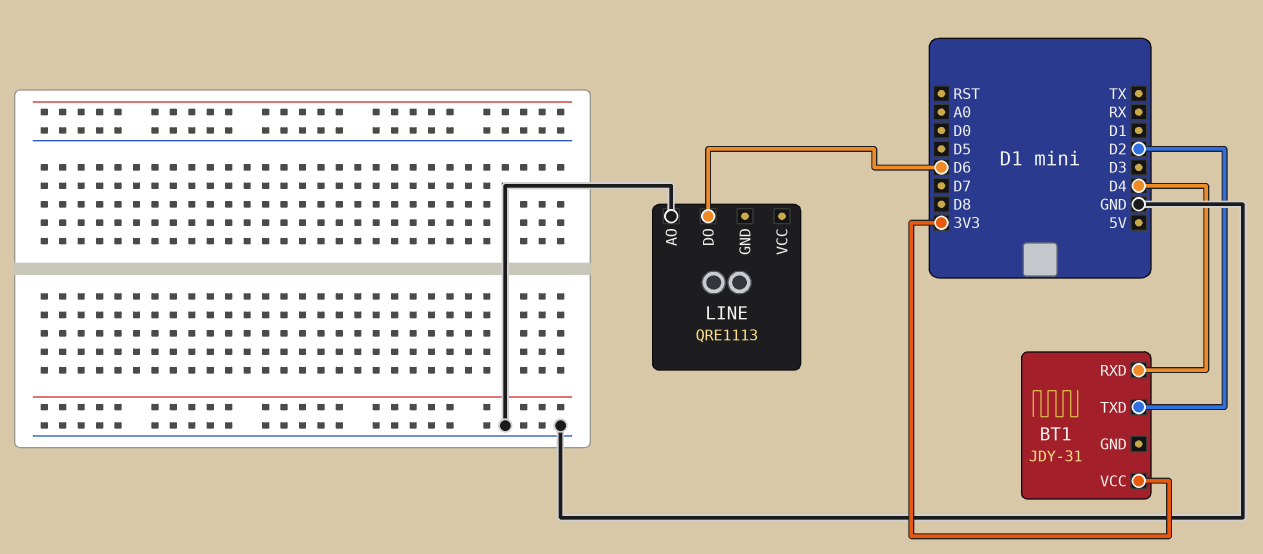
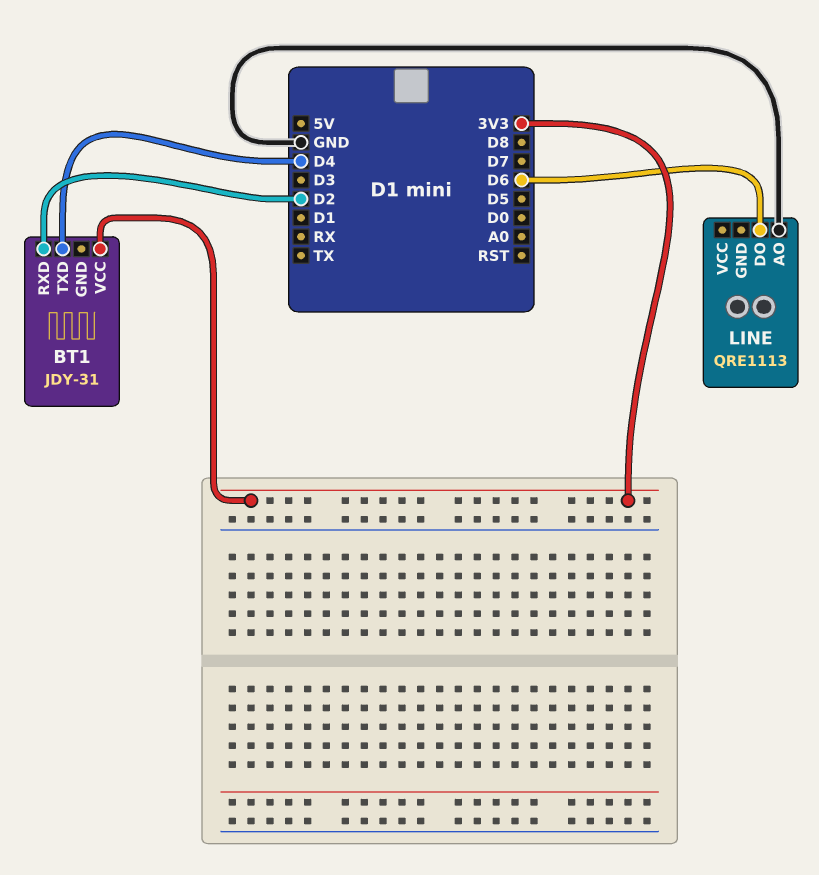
BT1 pin RXD: D4 -> D2
BT1 pin TXD: D2 -> D4

